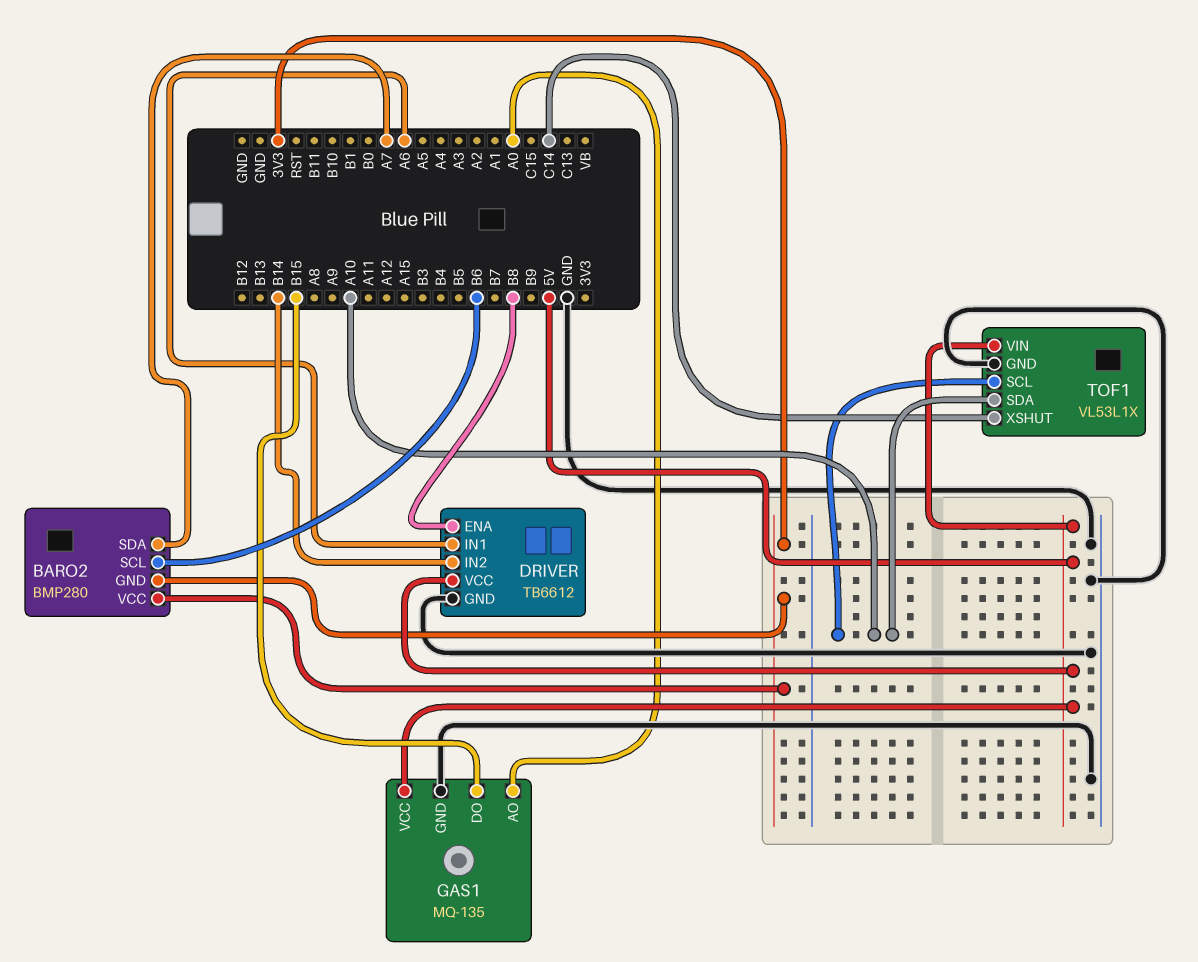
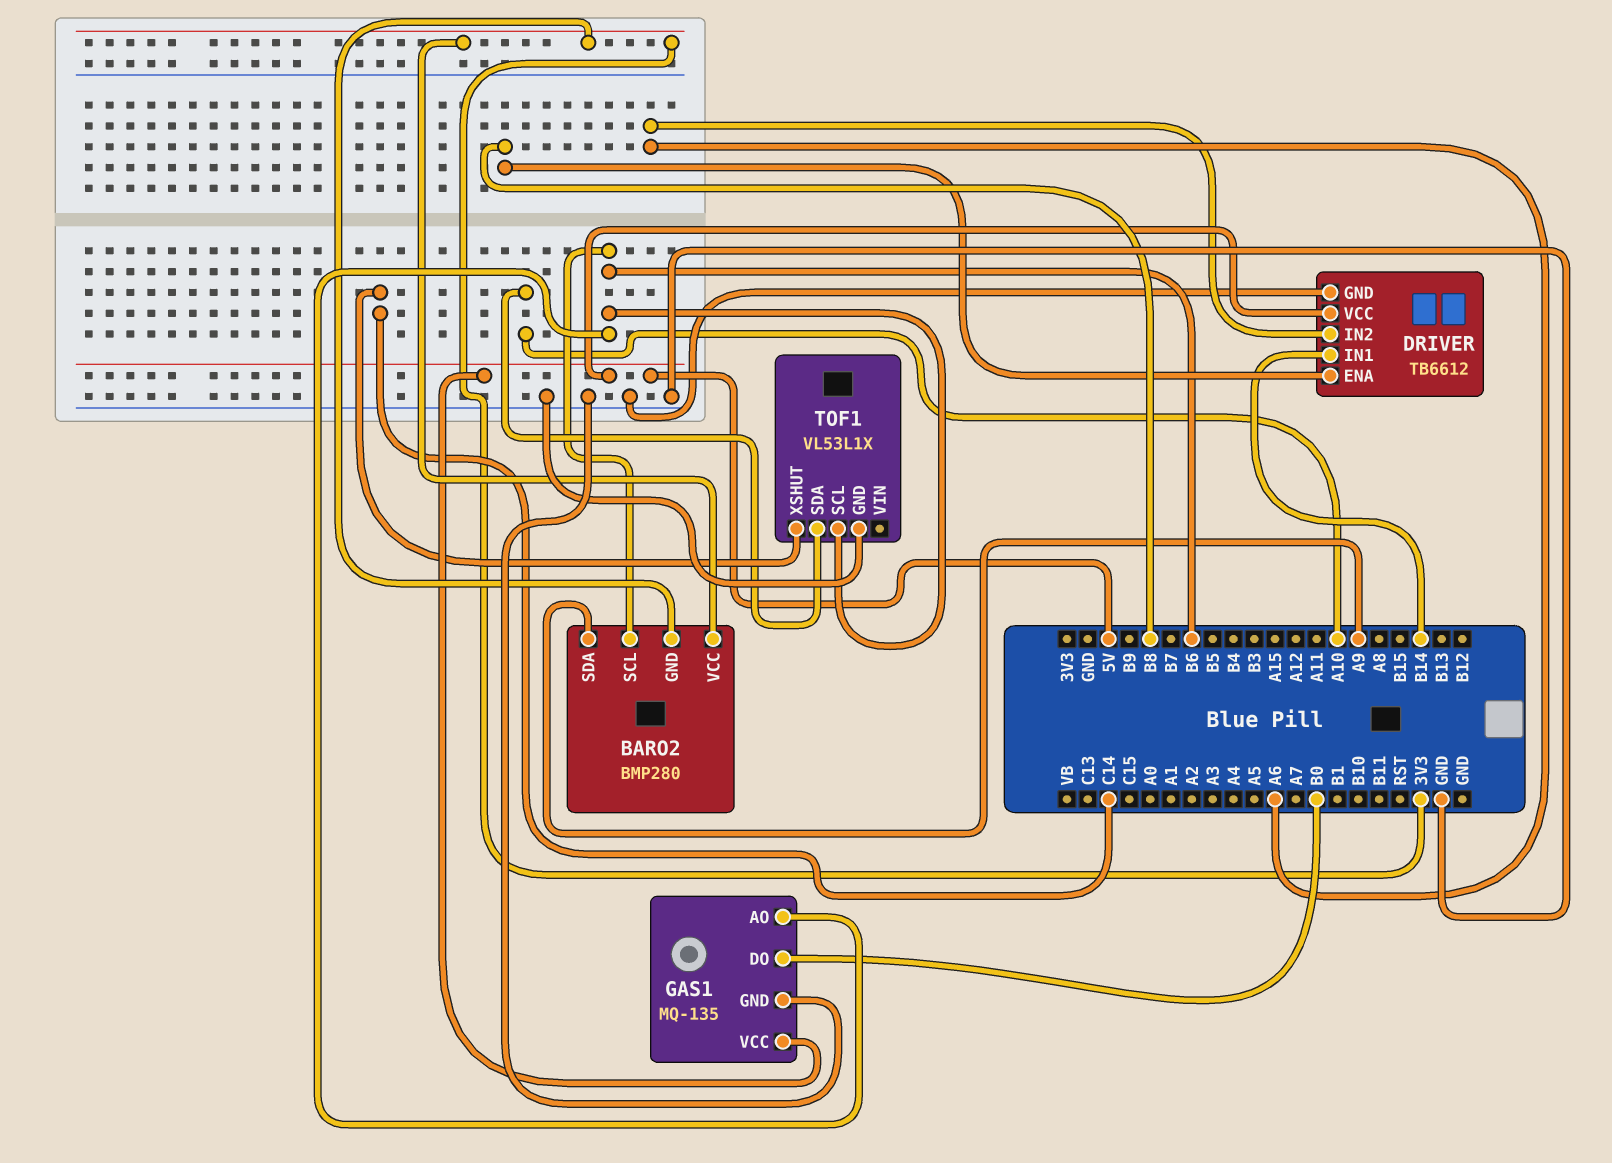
BARO2 pin SDA: A7 -> A9
DRIVER pin IN1: A6 -> B14
DRIVER pin IN2: B14 -> A6
GAS1 pin AO: A0 -> B6
GAS1 pin DO: B15 -> B0
TOF1 pin SCL: A10 -> B6
TOF1 pin VIN: 5V -> none

